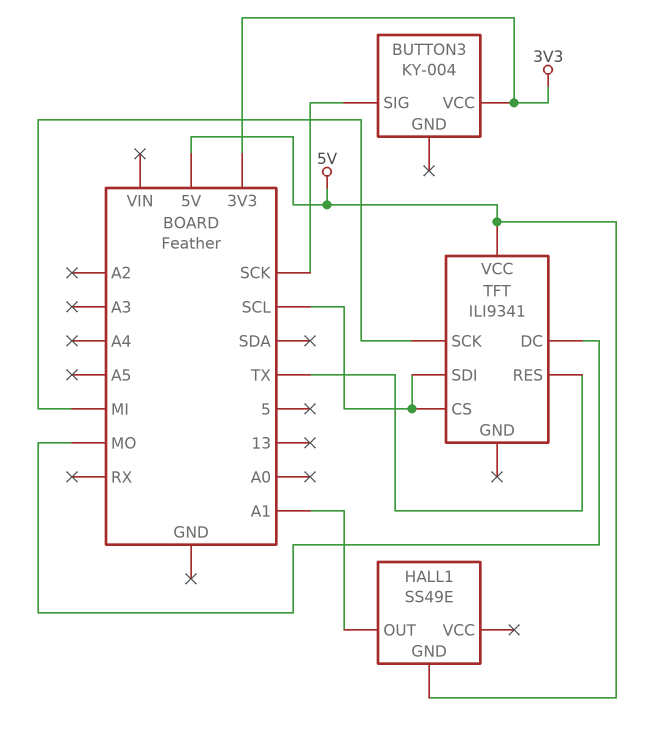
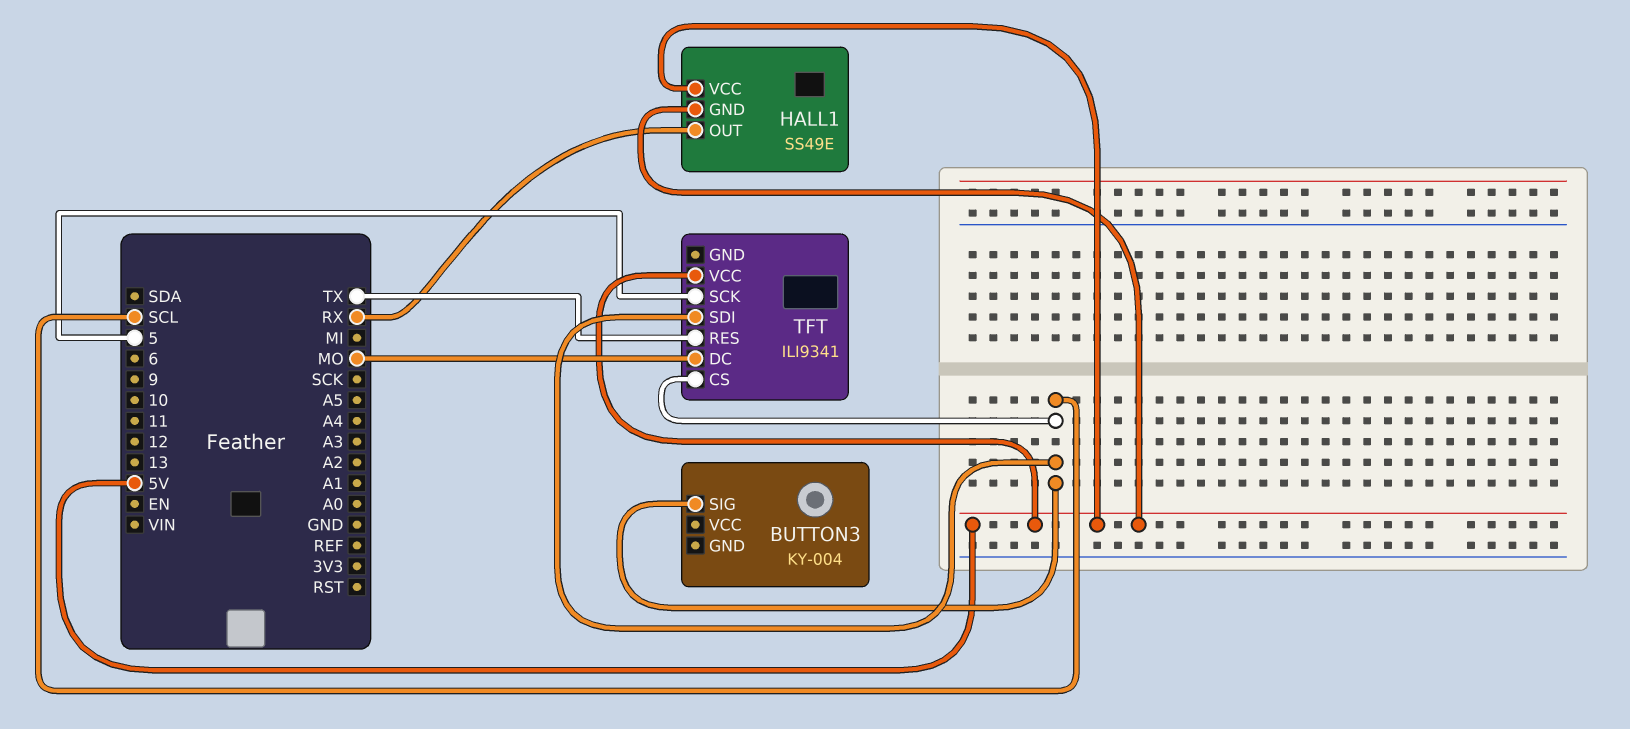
BUTTON3 pin SIG: SCK -> SCL
BUTTON3 pin VCC: 3V3 -> none
HALL1 pin OUT: A1 -> RX
HALL1 pin VCC: none -> 5V
TFT pin SCK: MI -> 5

